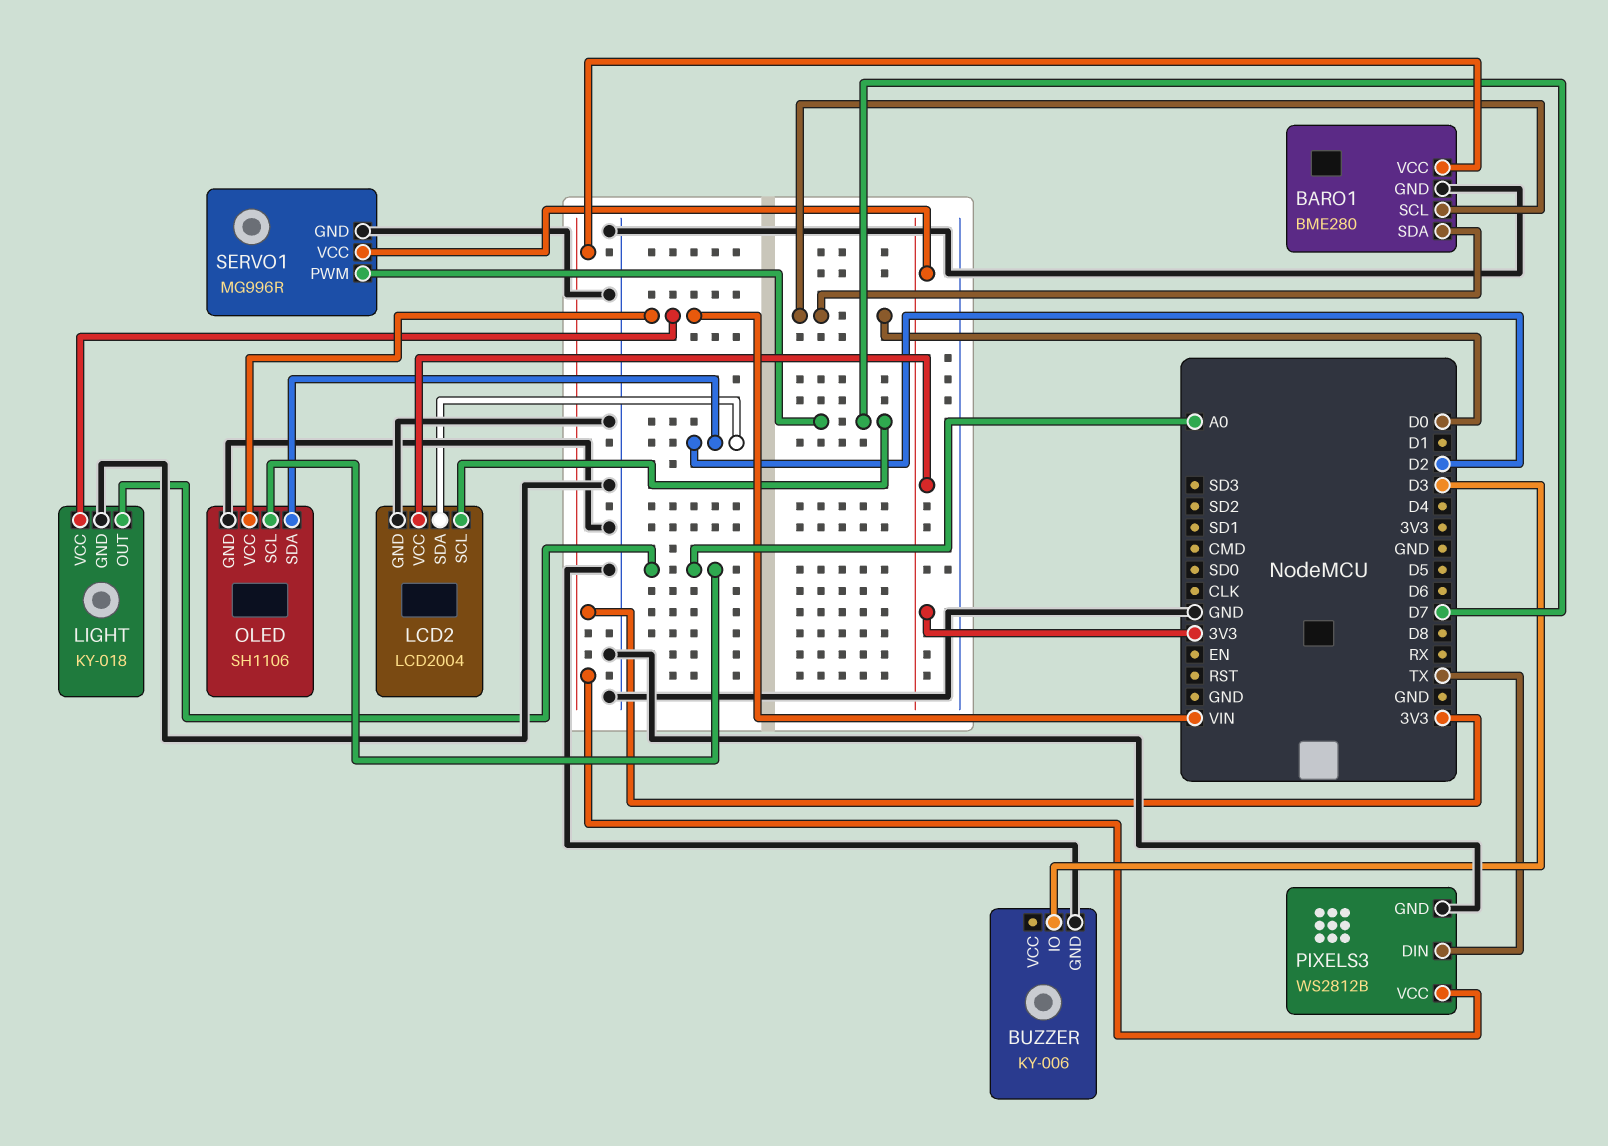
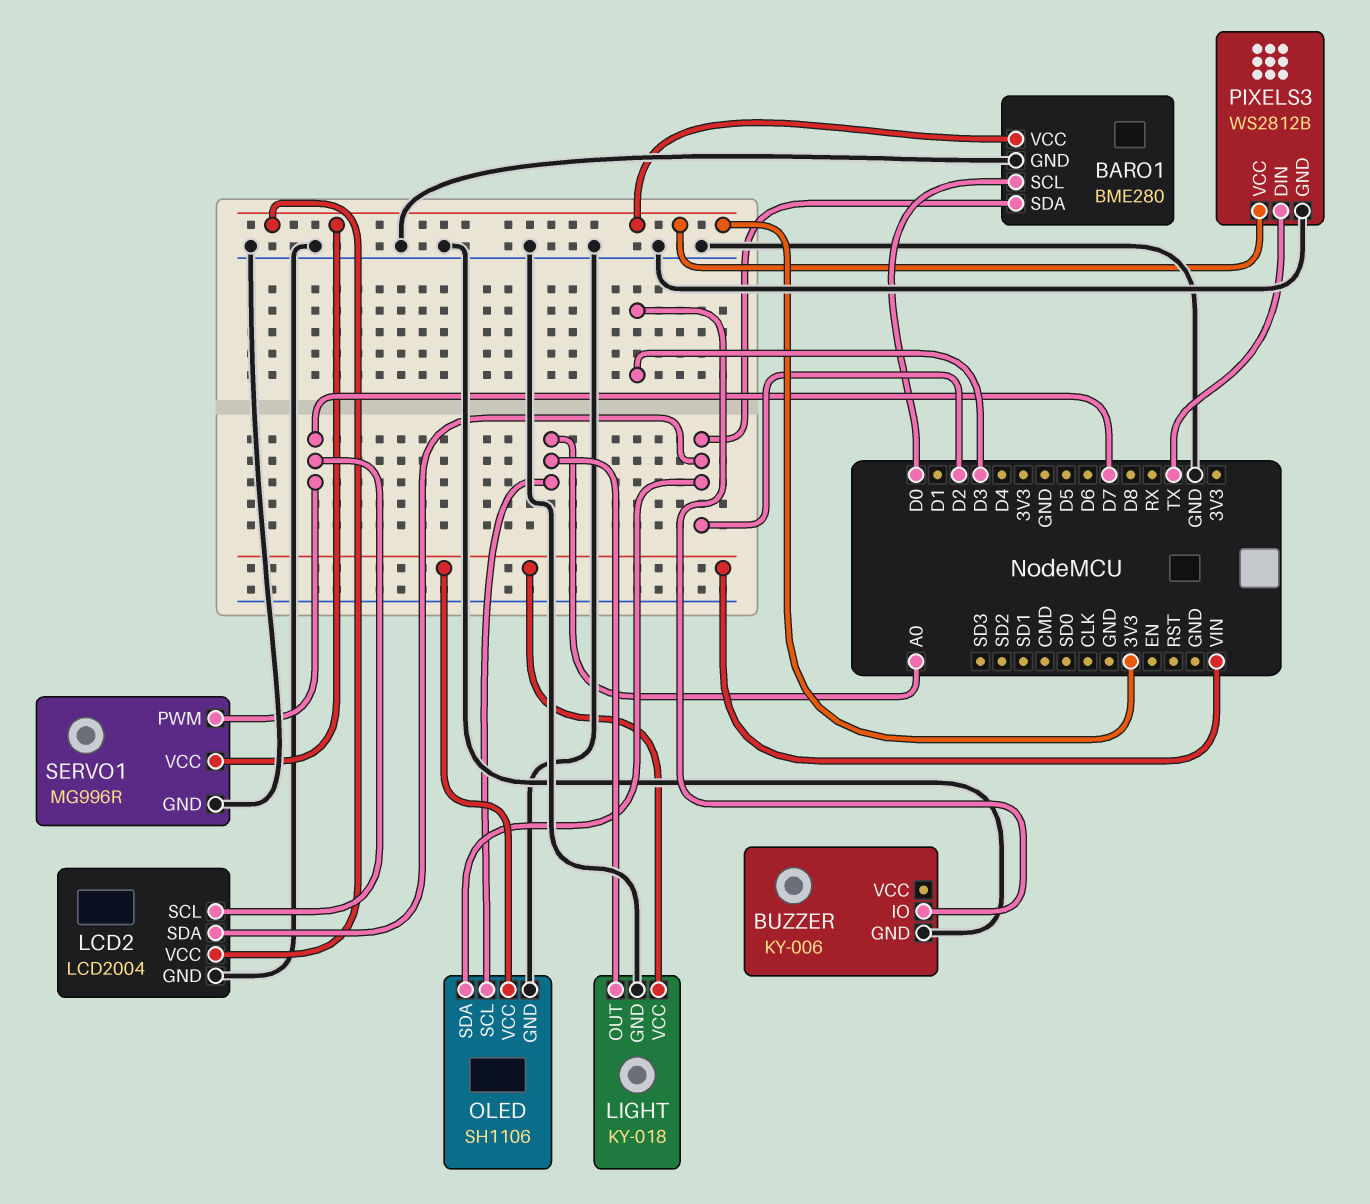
BARO1 pin SDA: D0 -> D2

